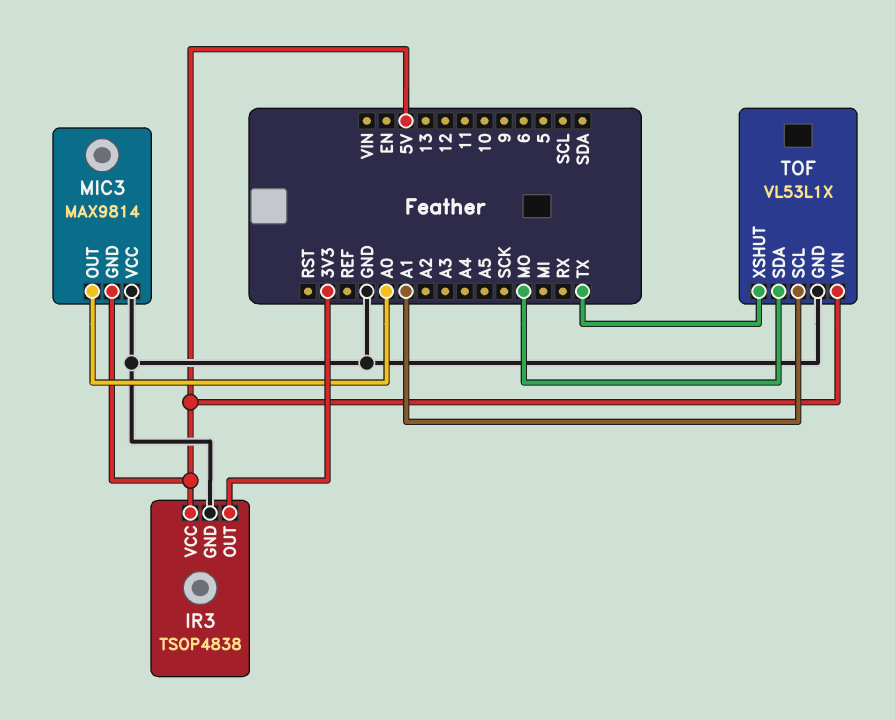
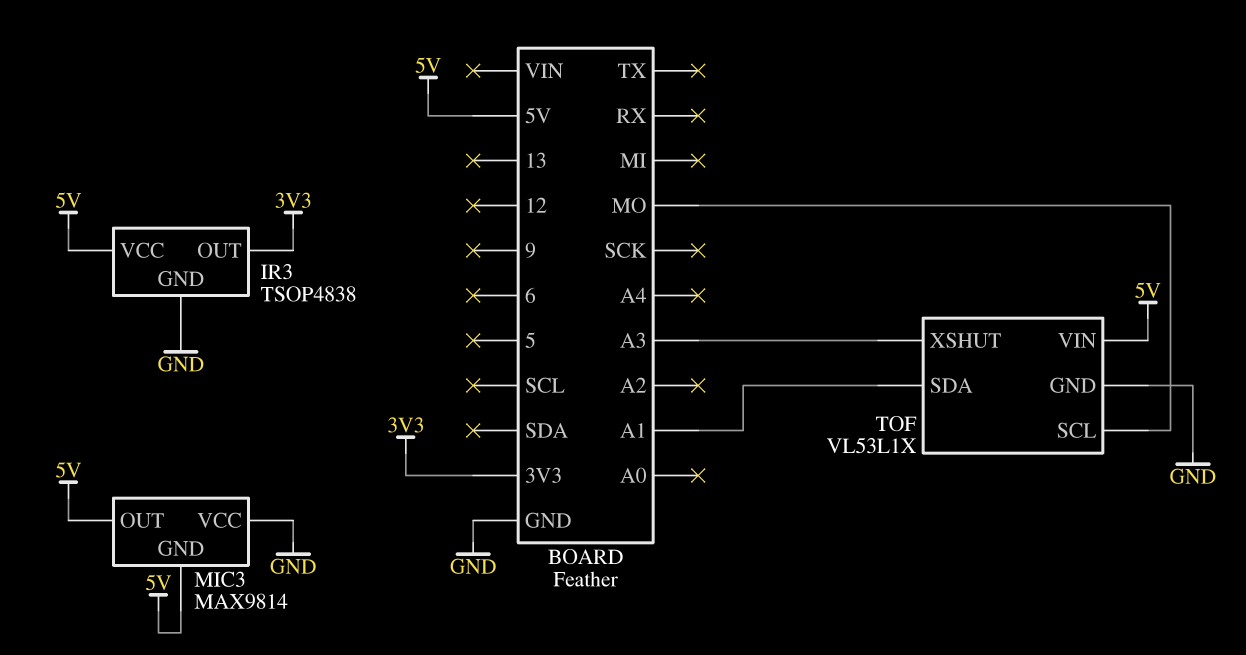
MIC3 pin OUT: A0 -> 5V
TOF pin SCL: A1 -> MO
TOF pin SDA: MO -> A1
TOF pin XSHUT: TX -> A3

